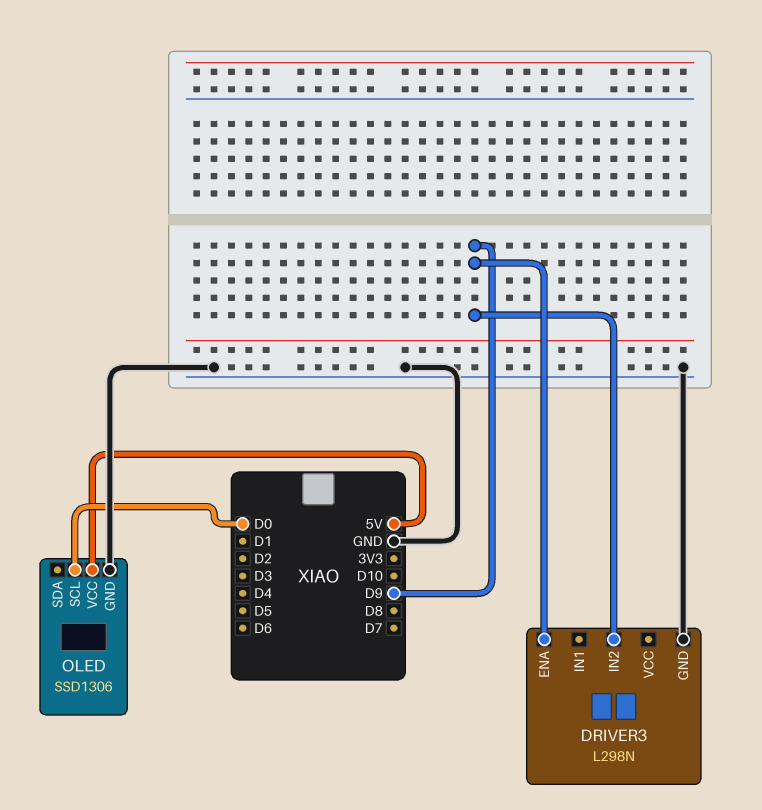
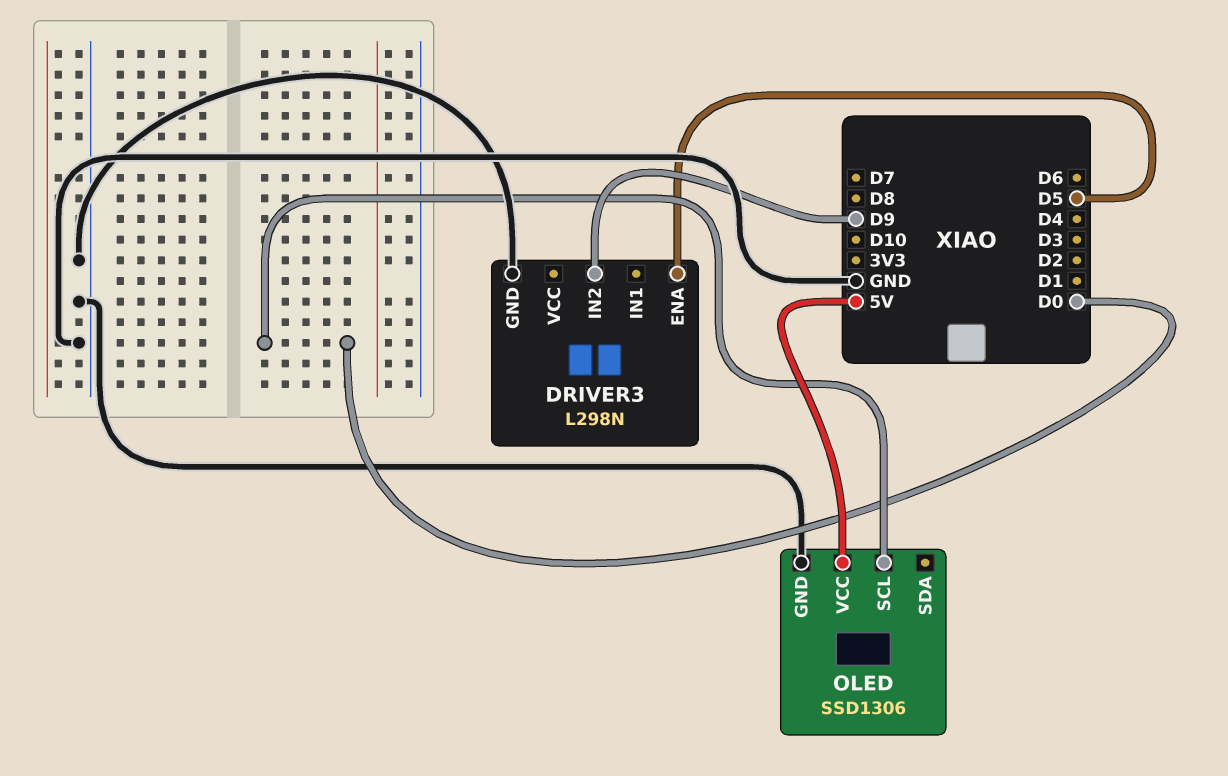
DRIVER3 pin ENA: D9 -> D5

